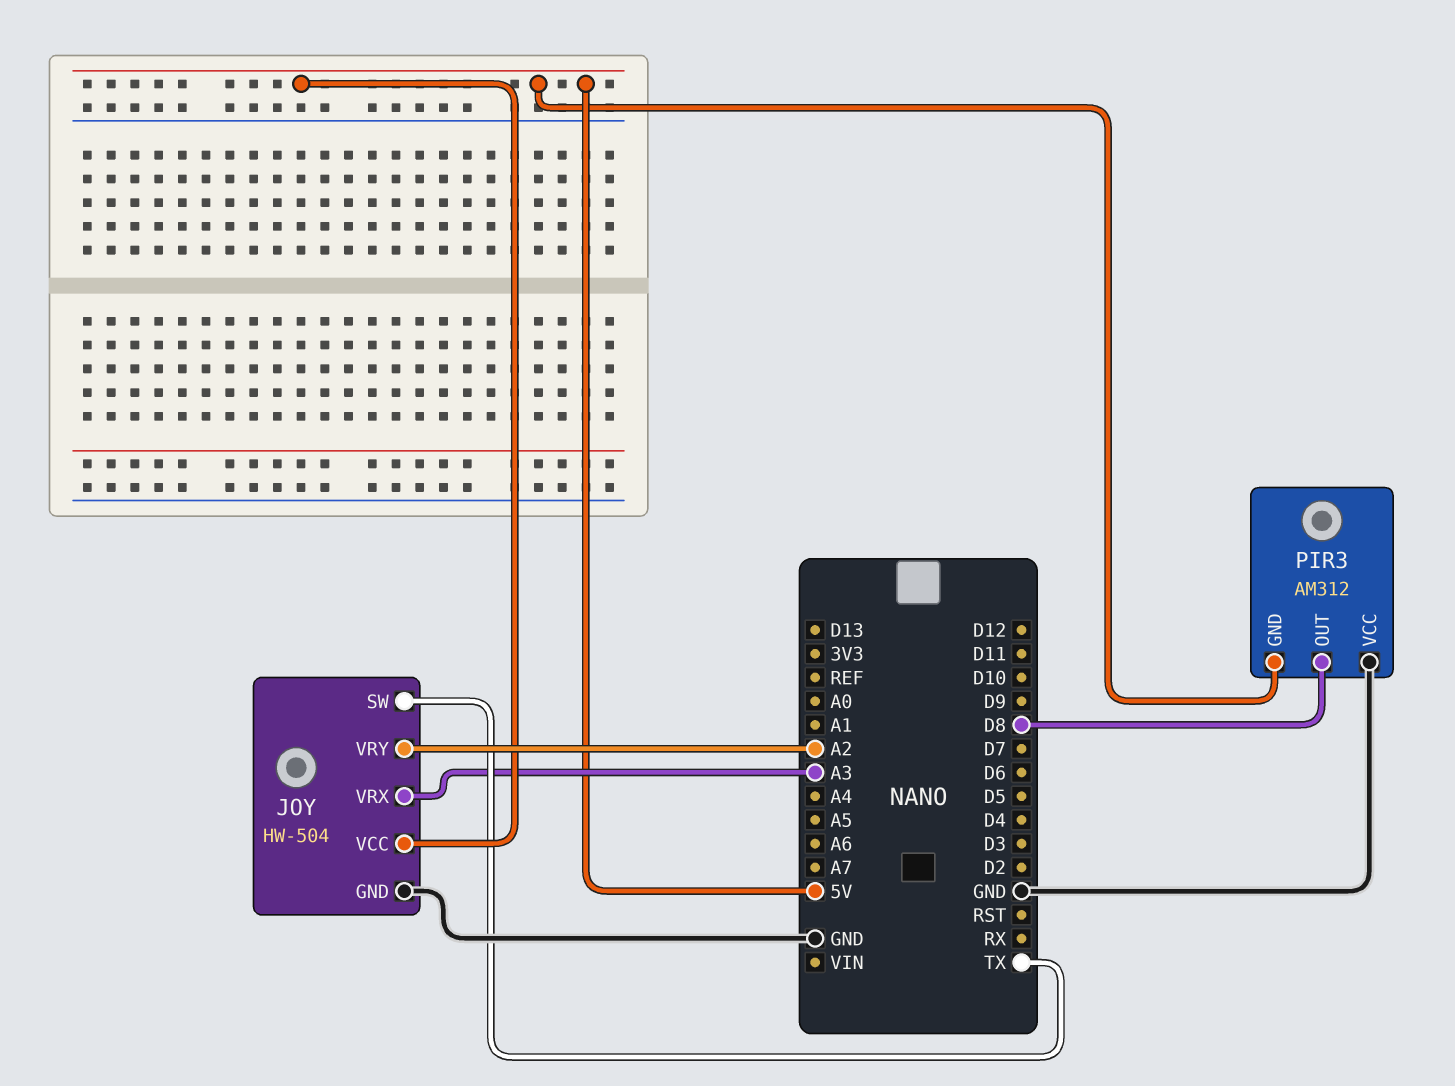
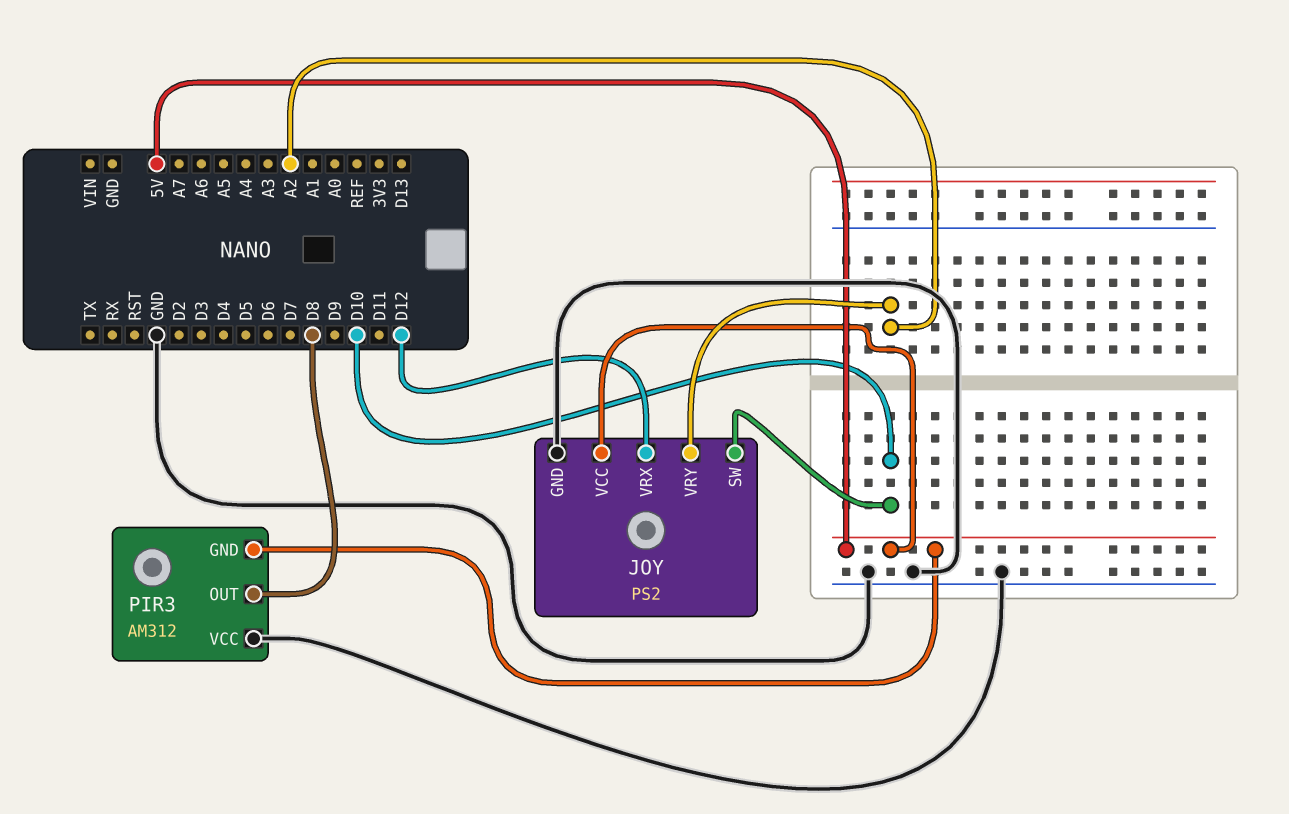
JOY: HW-504 -> PS2
JOY pin SW: TX -> D10
JOY pin VRX: A3 -> D12

